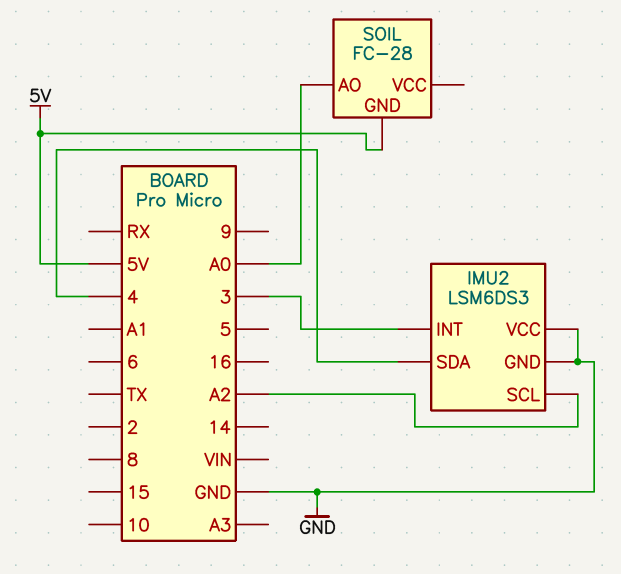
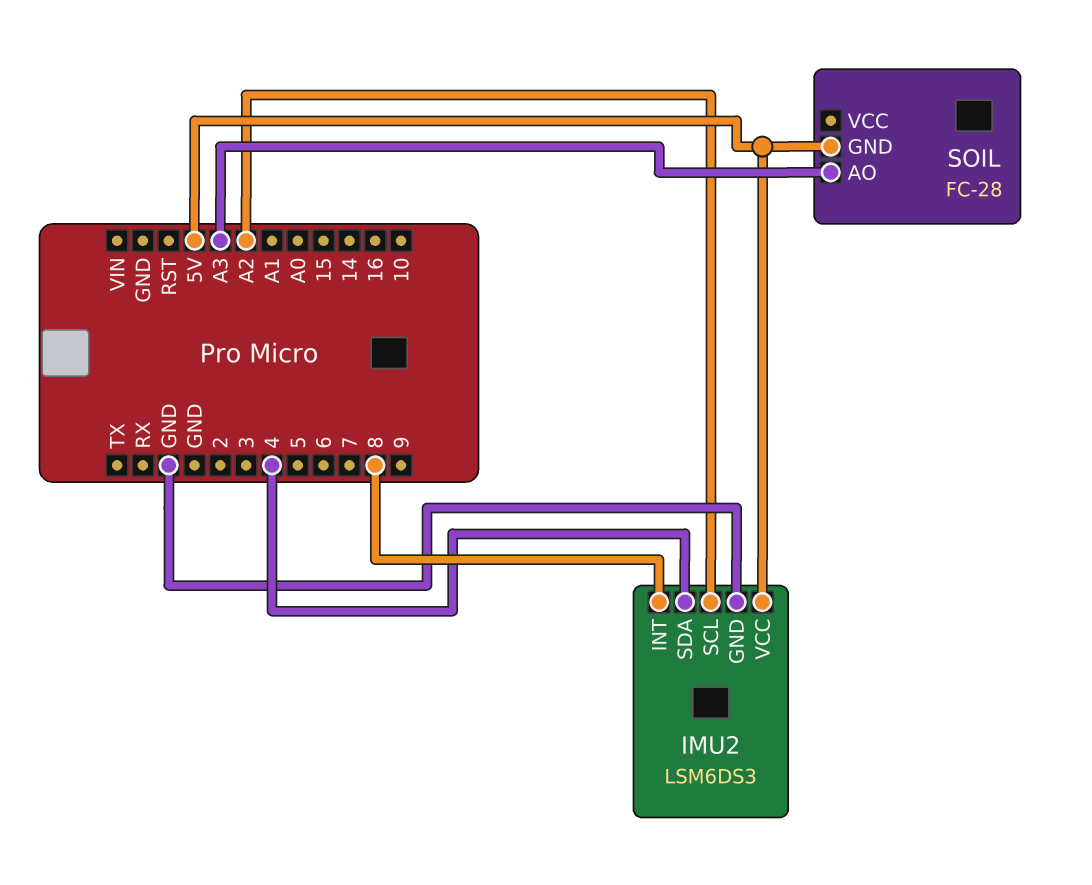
IMU2 pin INT: 3 -> 8
IMU2 pin VCC: GND -> 5V
SOIL pin AO: A0 -> A3

